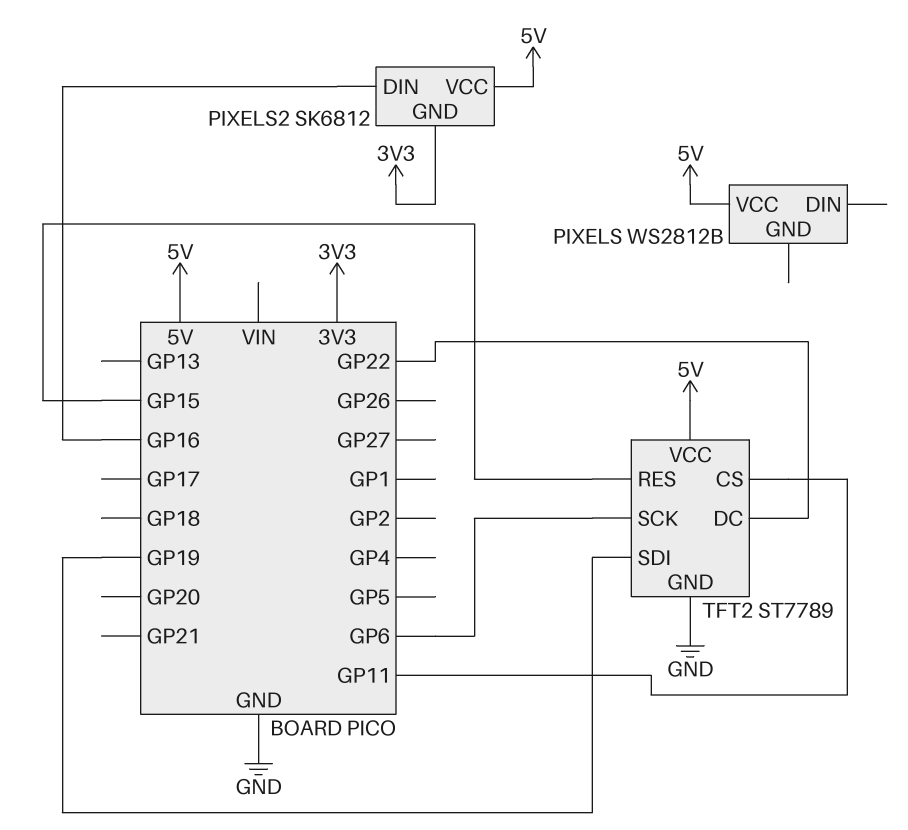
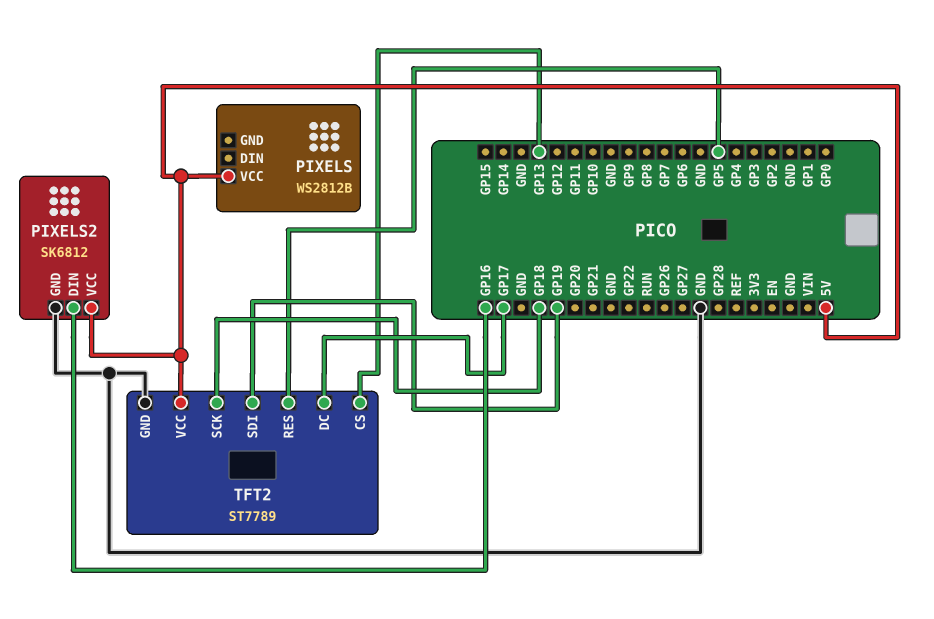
PIXELS2 pin GND: 3V3 -> GND
TFT2 pin CS: GP11 -> GP13
TFT2 pin DC: GP22 -> GP17
TFT2 pin RES: GP15 -> GP5
TFT2 pin SCK: GP6 -> GP18

